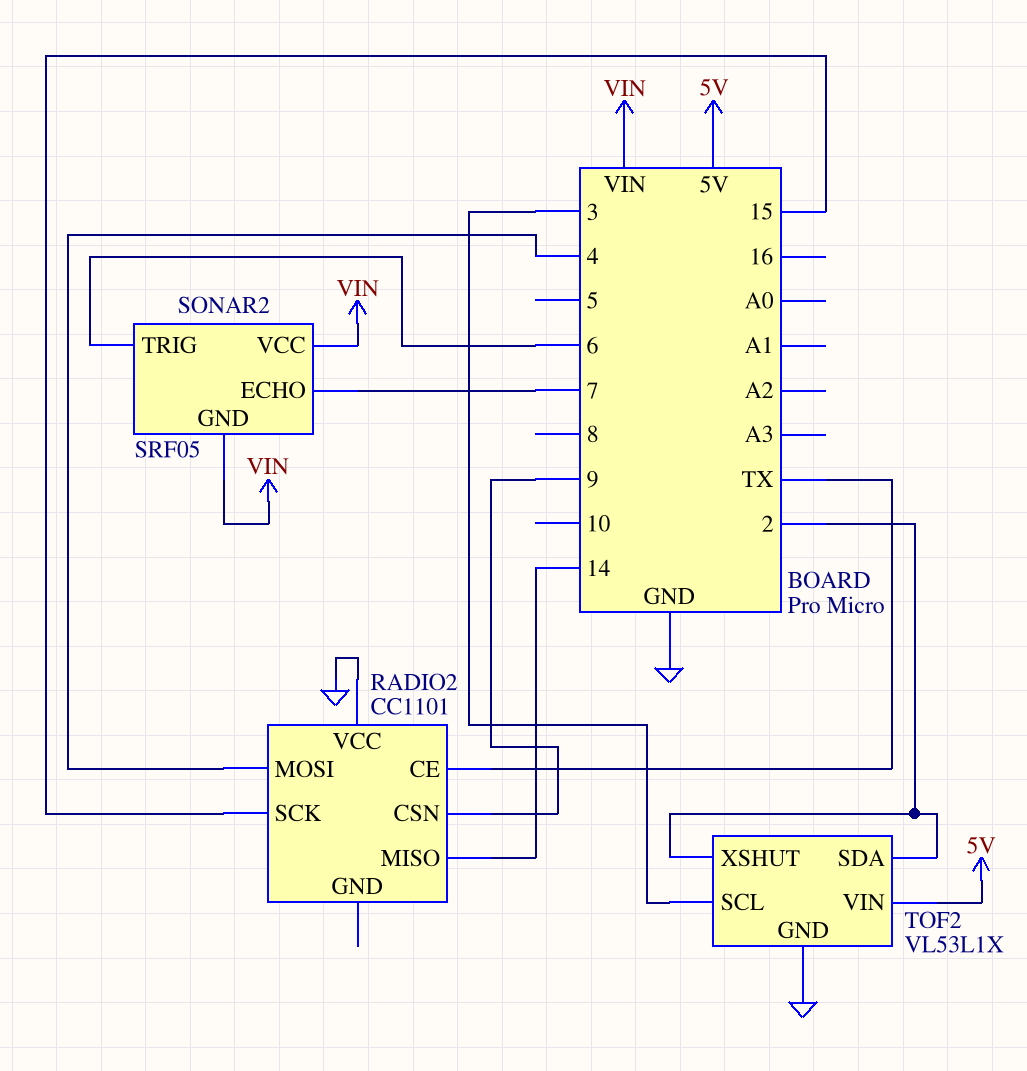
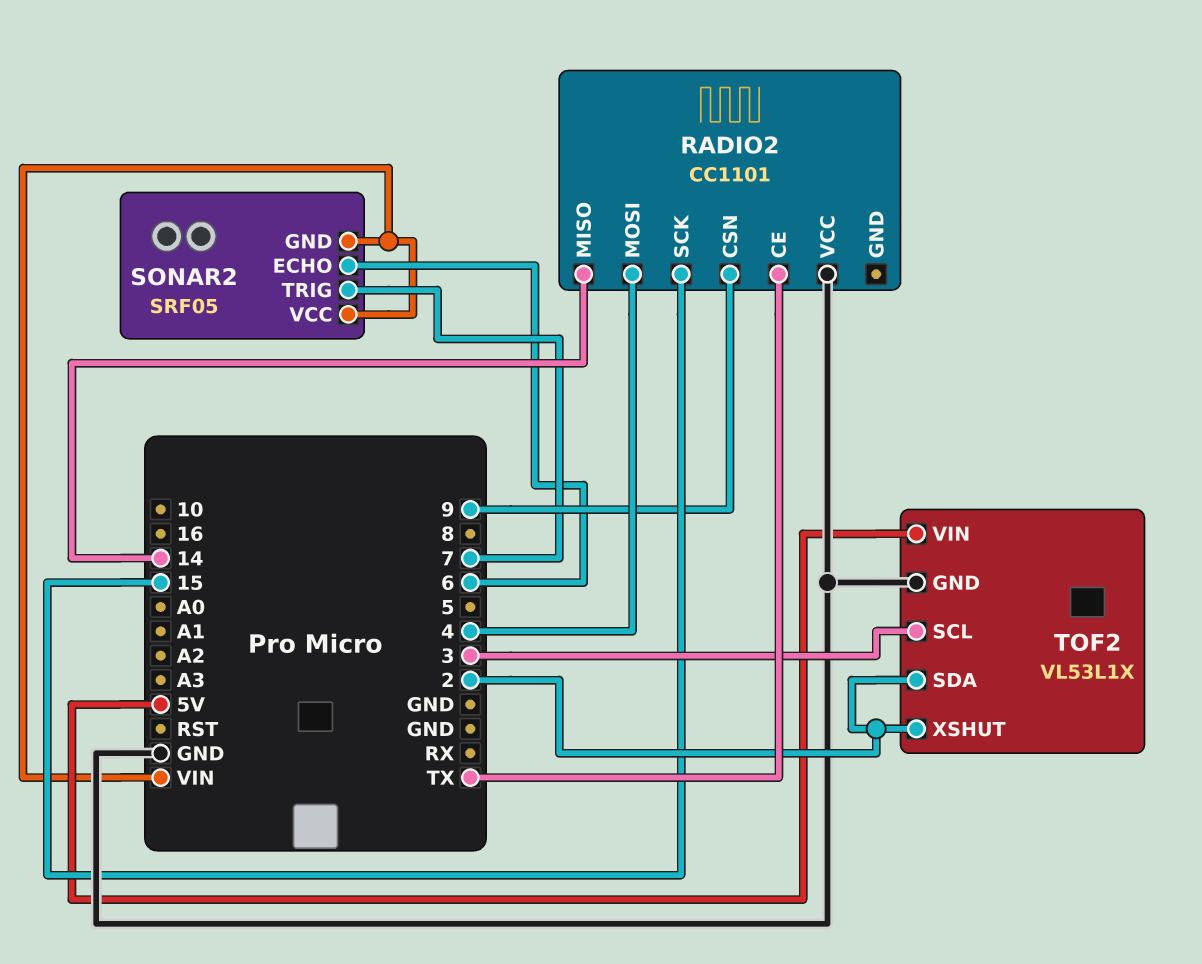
SONAR2 pin ECHO: 7 -> 6
SONAR2 pin TRIG: 6 -> 7

